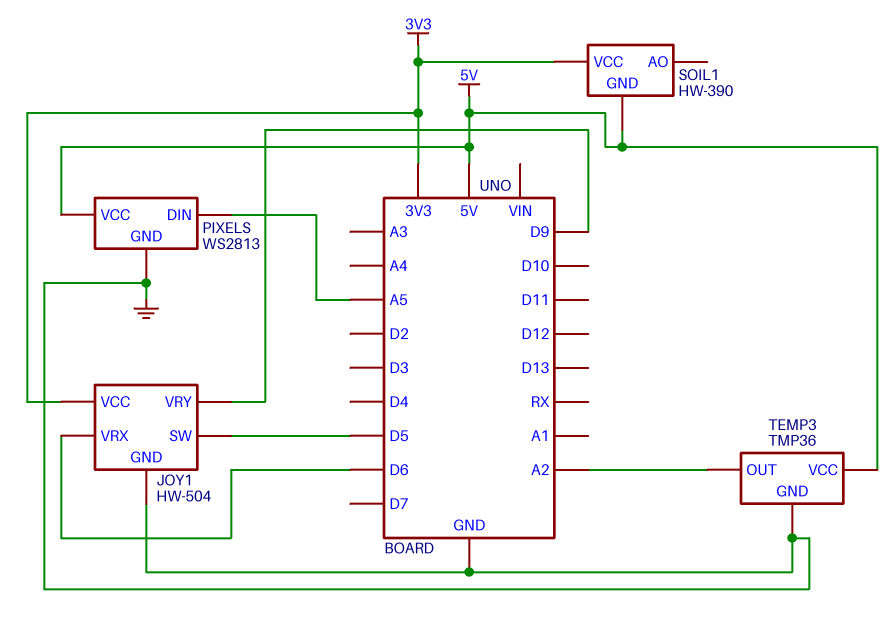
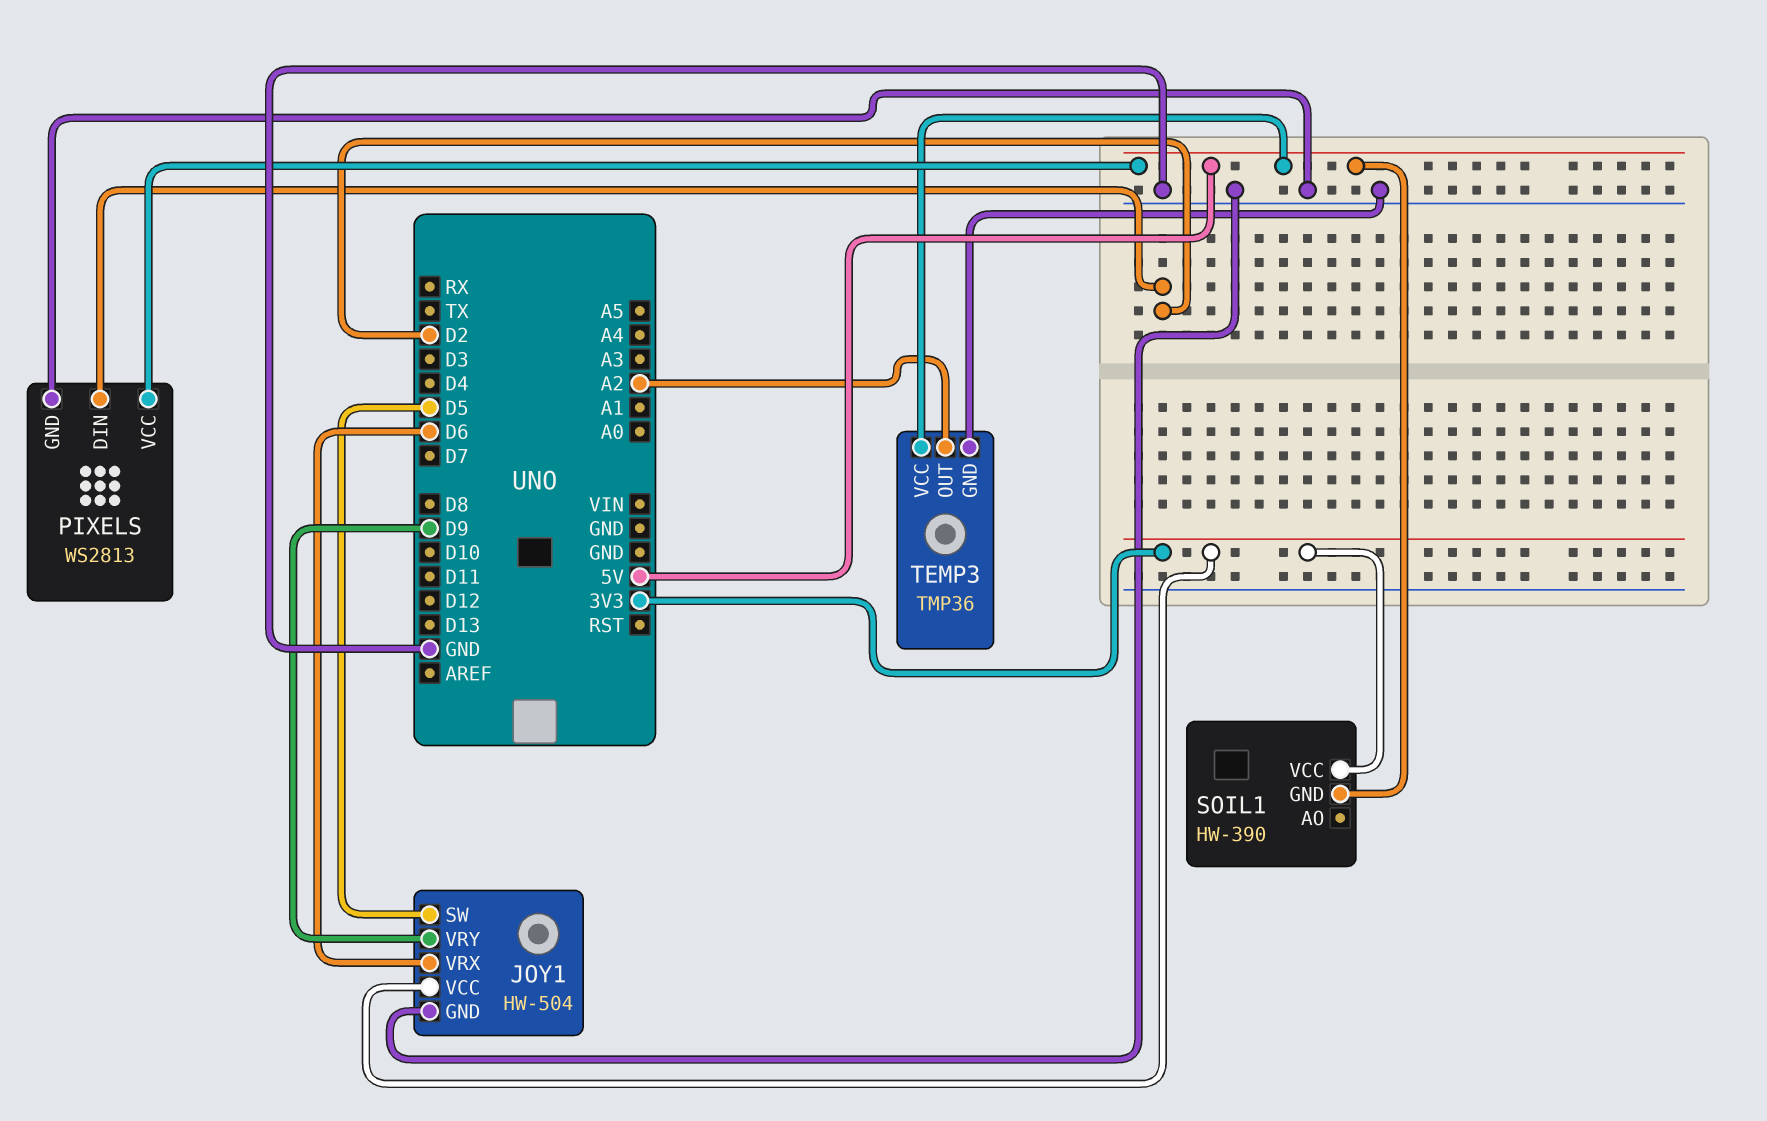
PIXELS pin DIN: A5 -> D2

